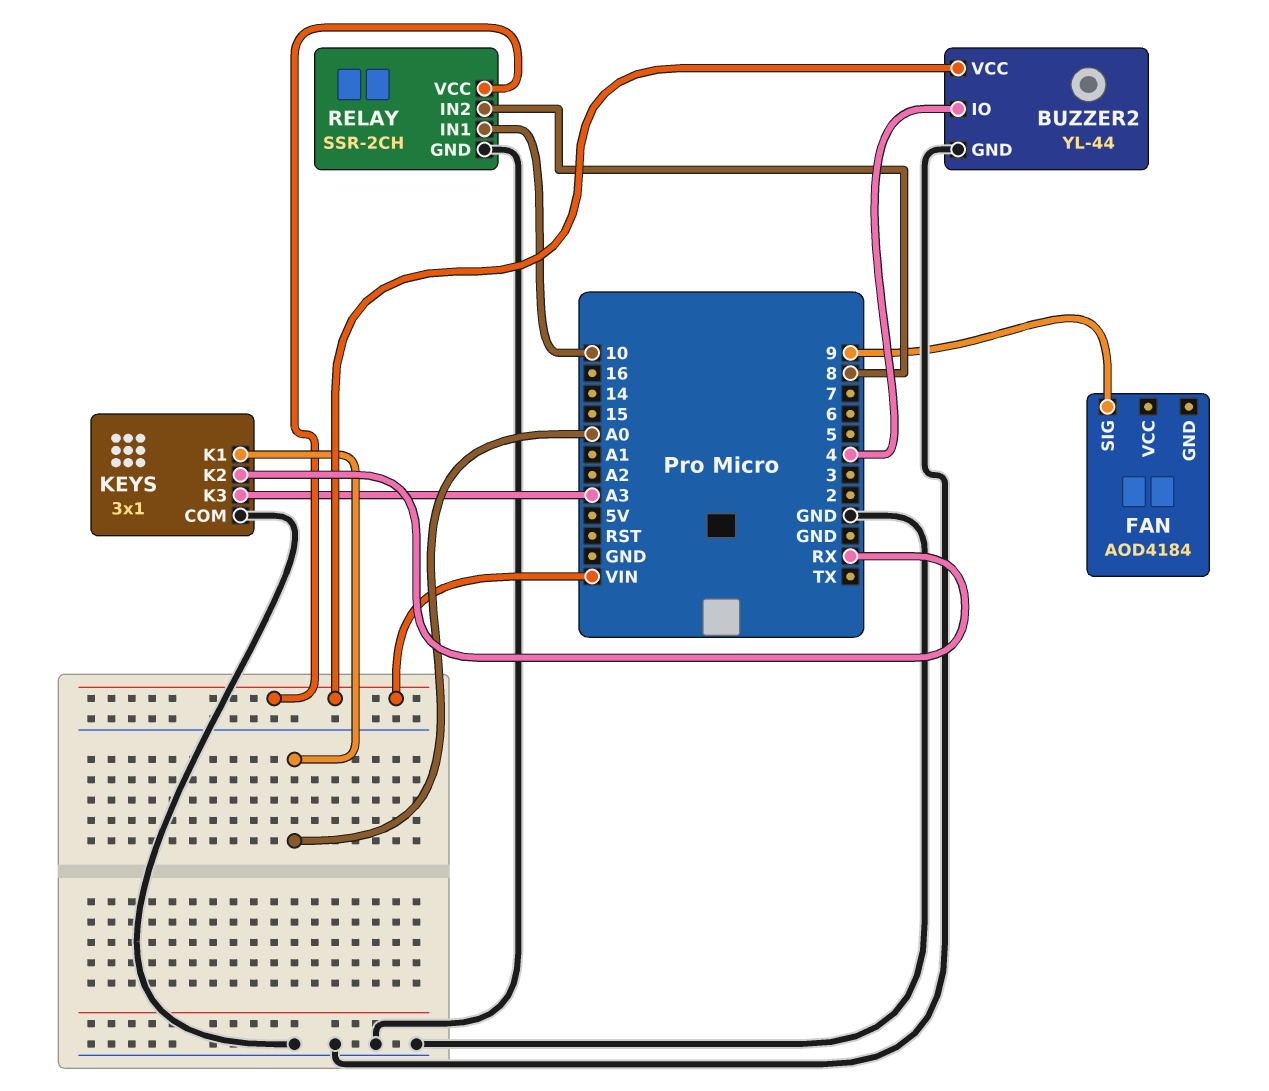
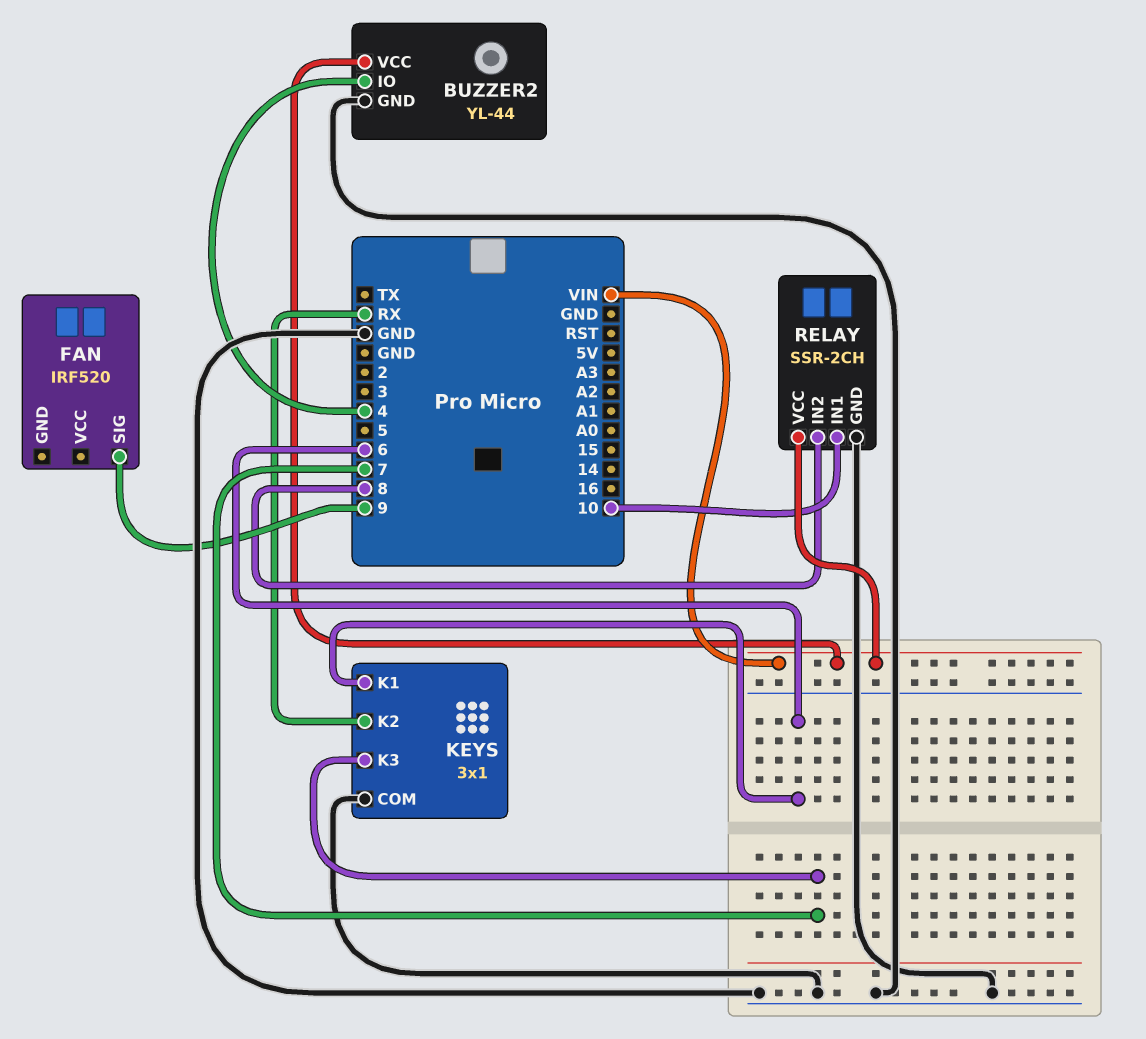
FAN: AOD4184 -> IRF520
KEYS pin K1: A0 -> 6
KEYS pin K3: A3 -> 7

